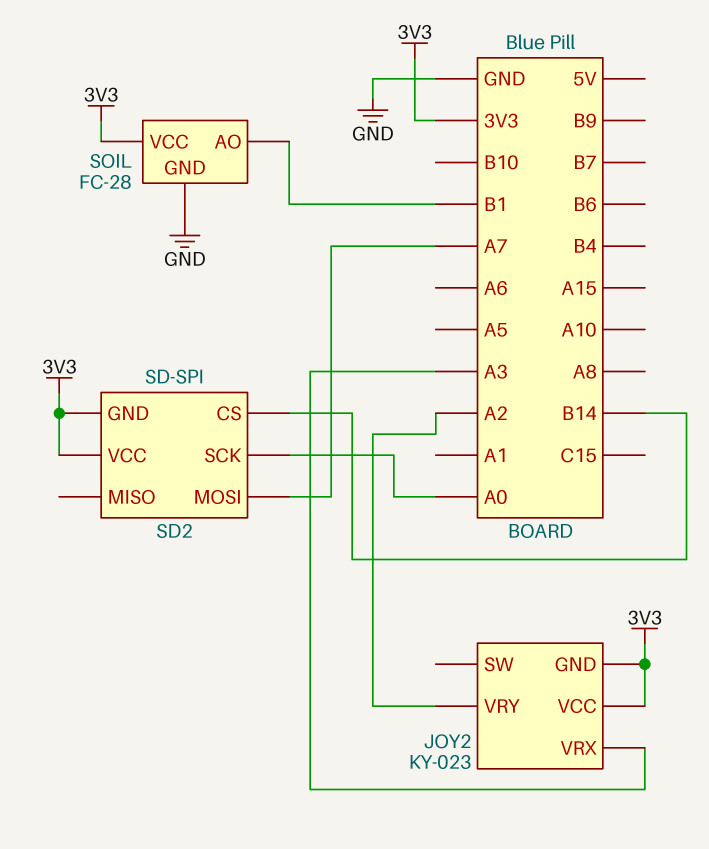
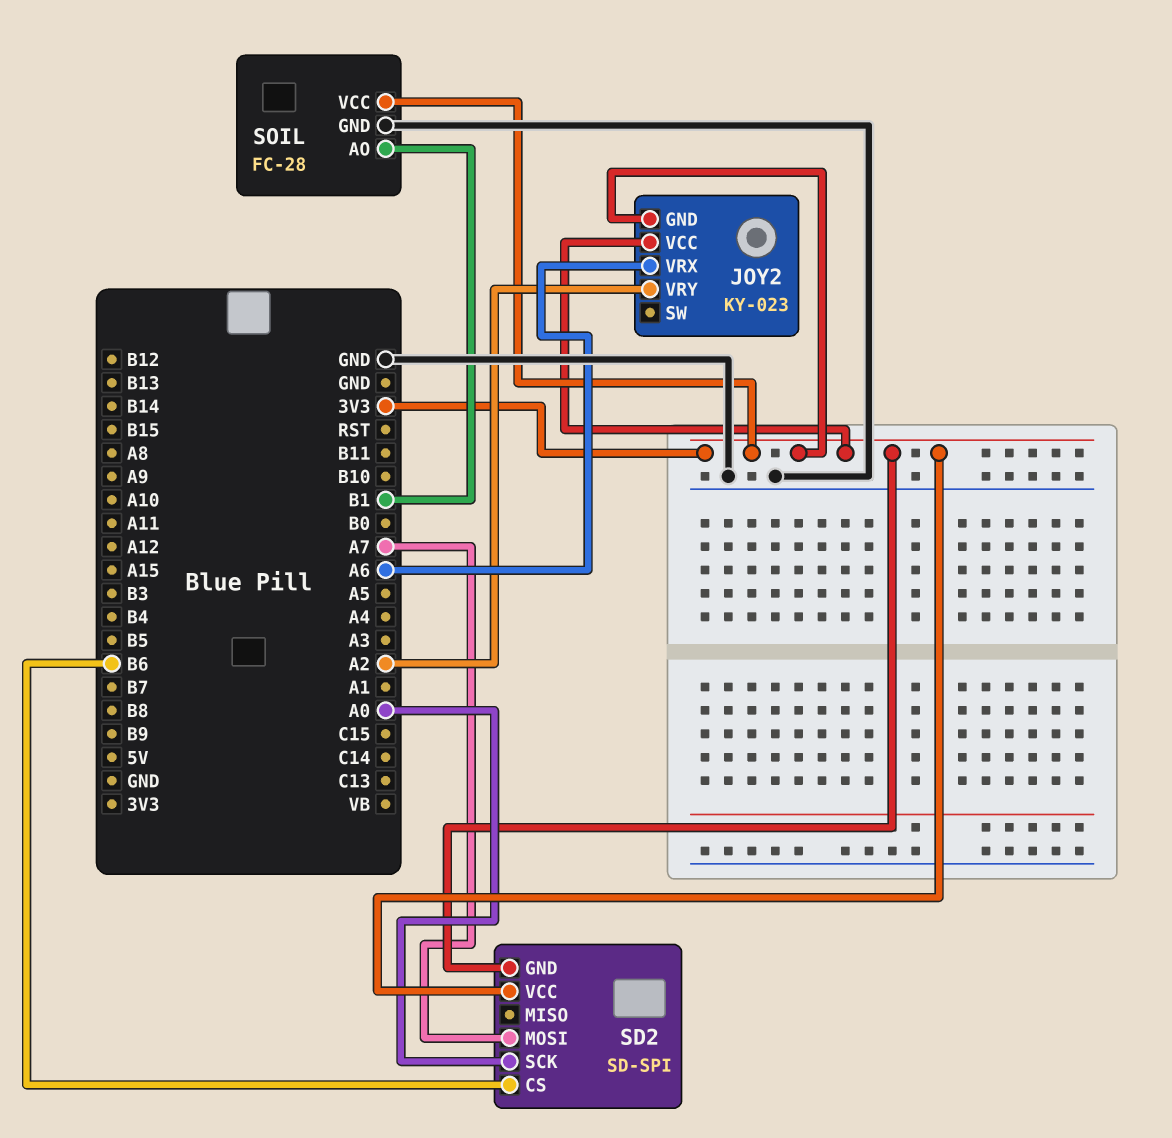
JOY2 pin VRX: A3 -> A6
SD2 pin CS: B14 -> B6

